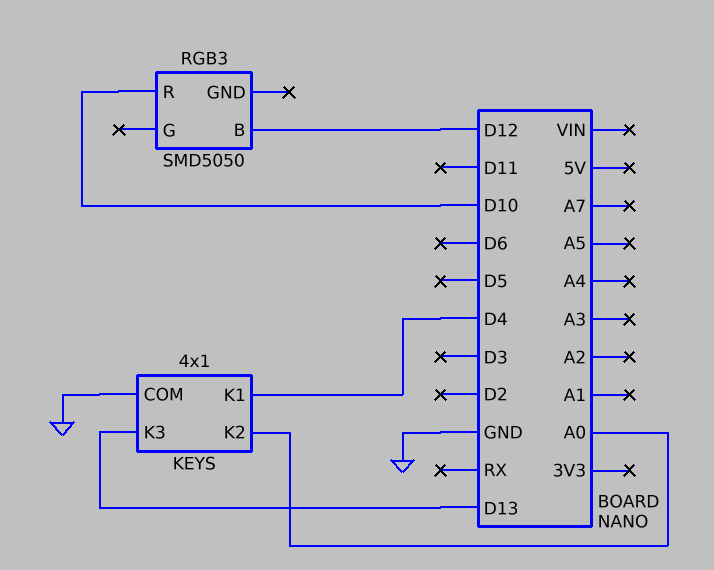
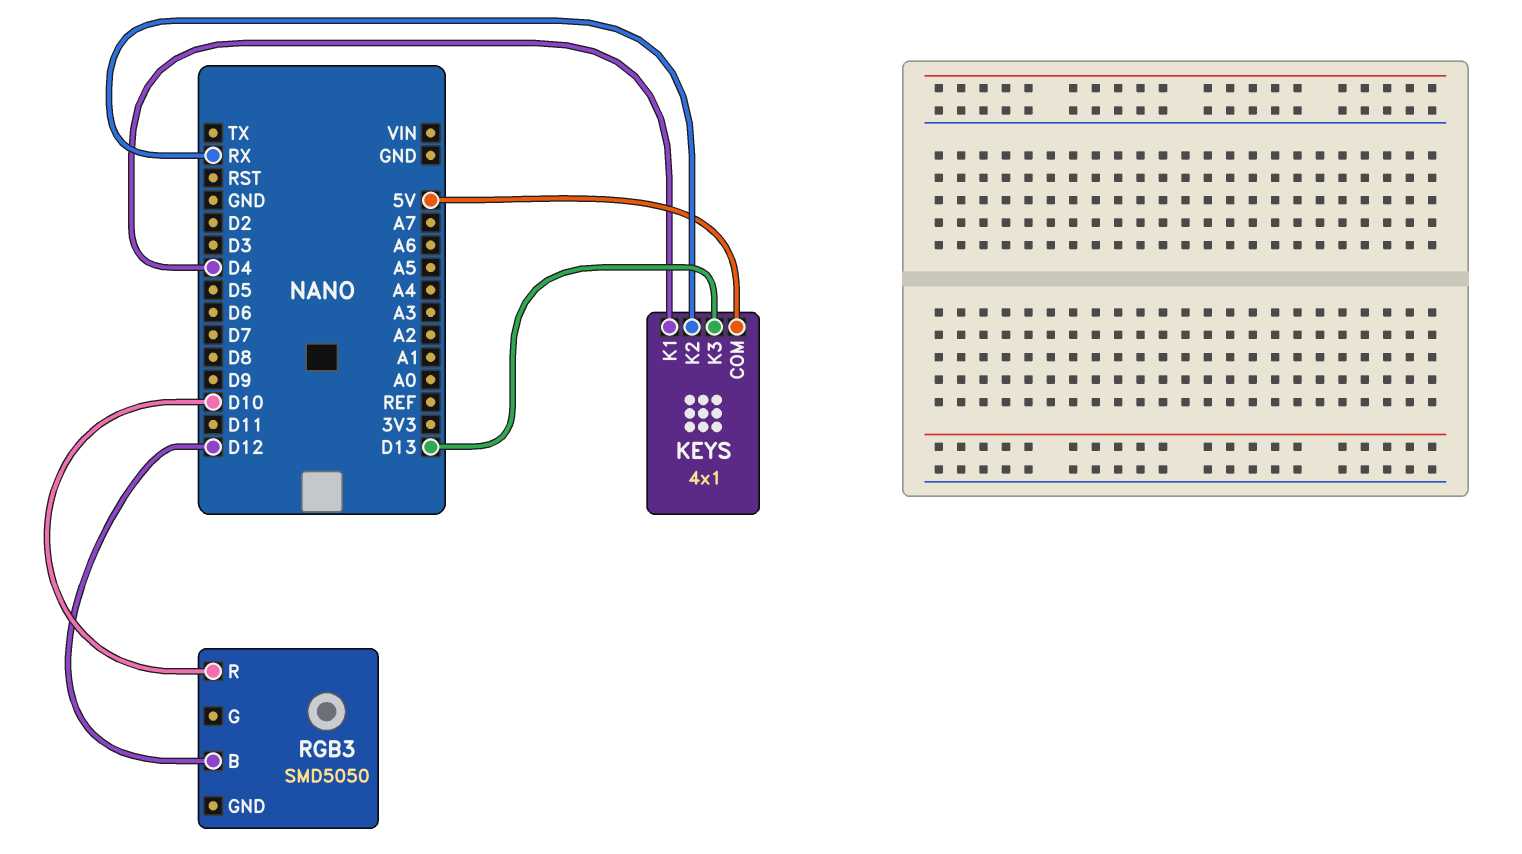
KEYS pin COM: GND -> 5V
KEYS pin K2: A0 -> RX

